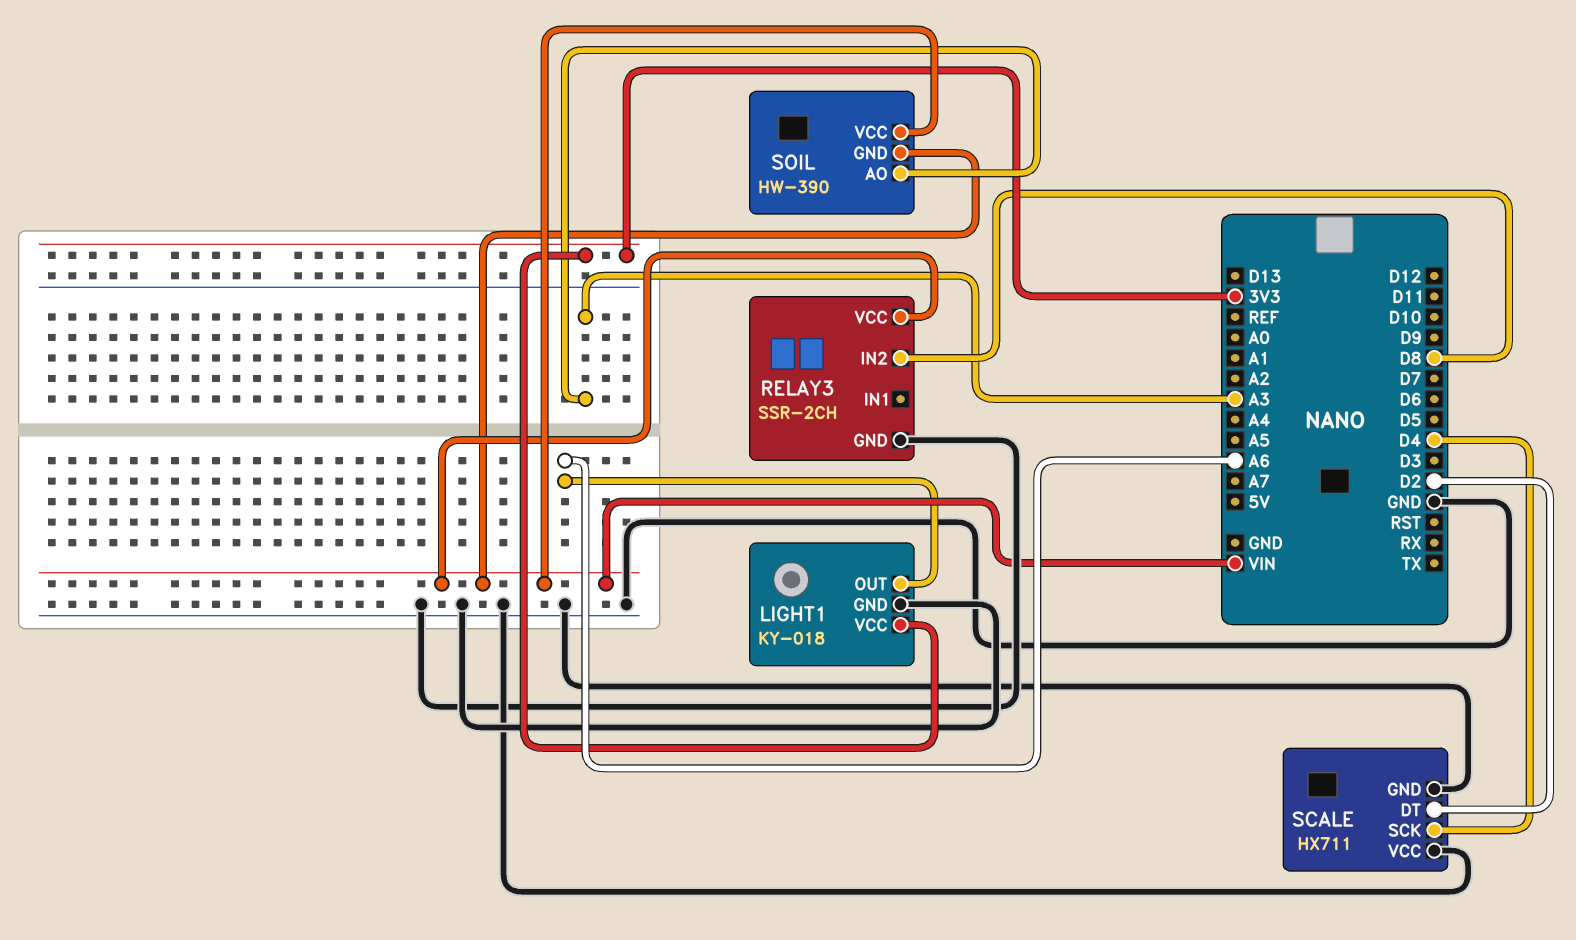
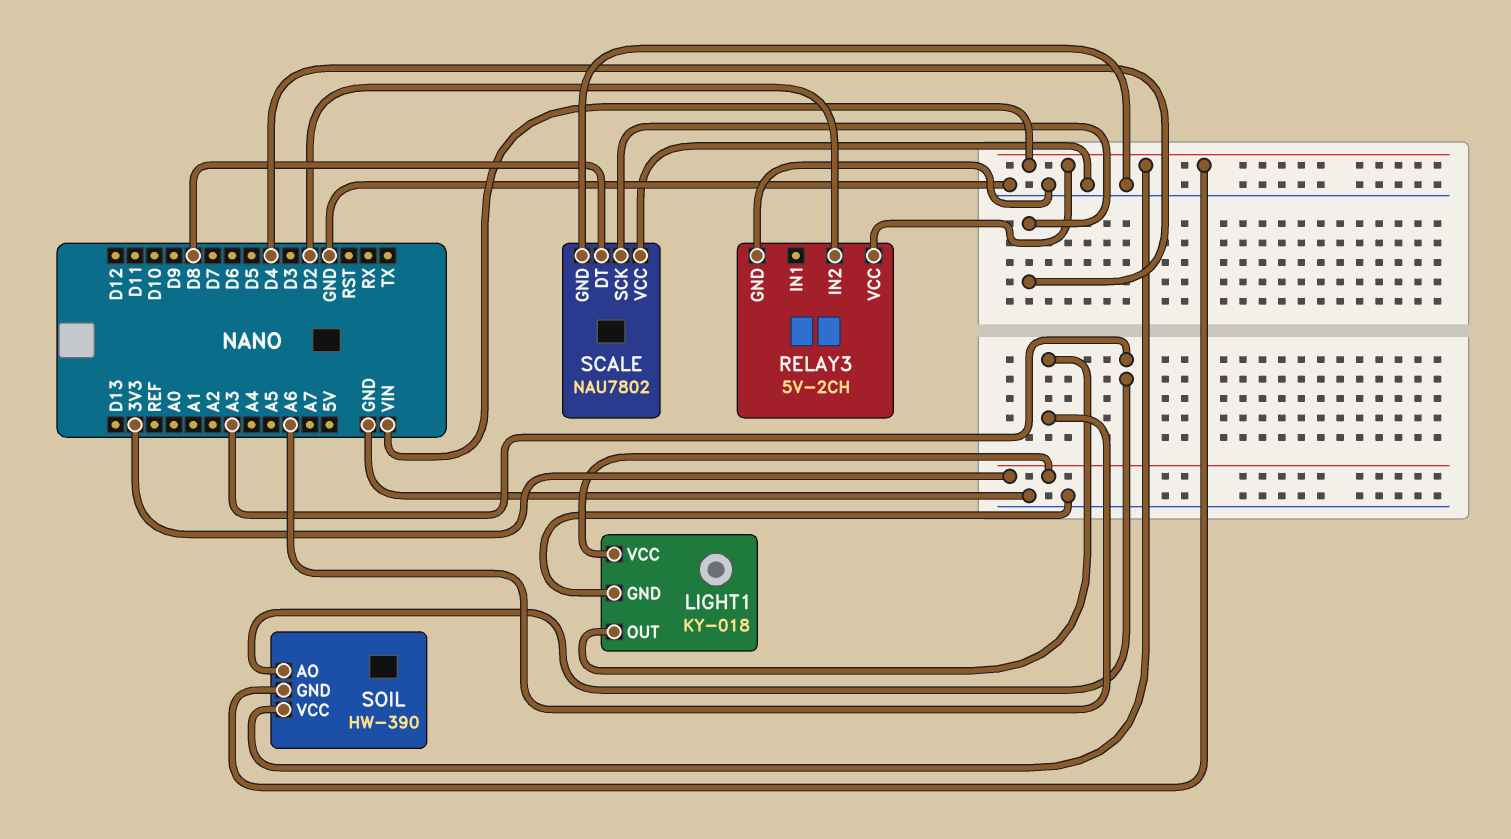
RELAY3: SSR-2CH -> 5V-2CH
RELAY3 pin IN2: D8 -> D2
SCALE: HX711 -> NAU7802
SCALE pin DT: D2 -> D8

